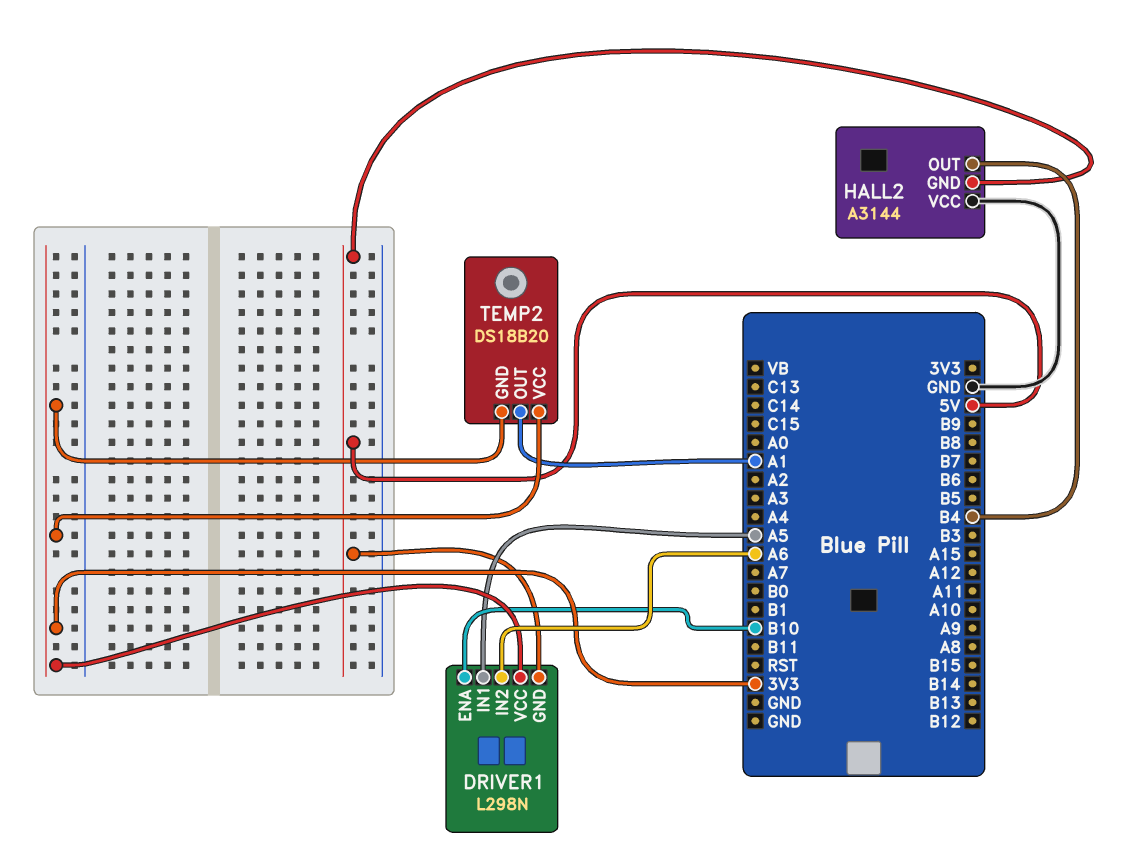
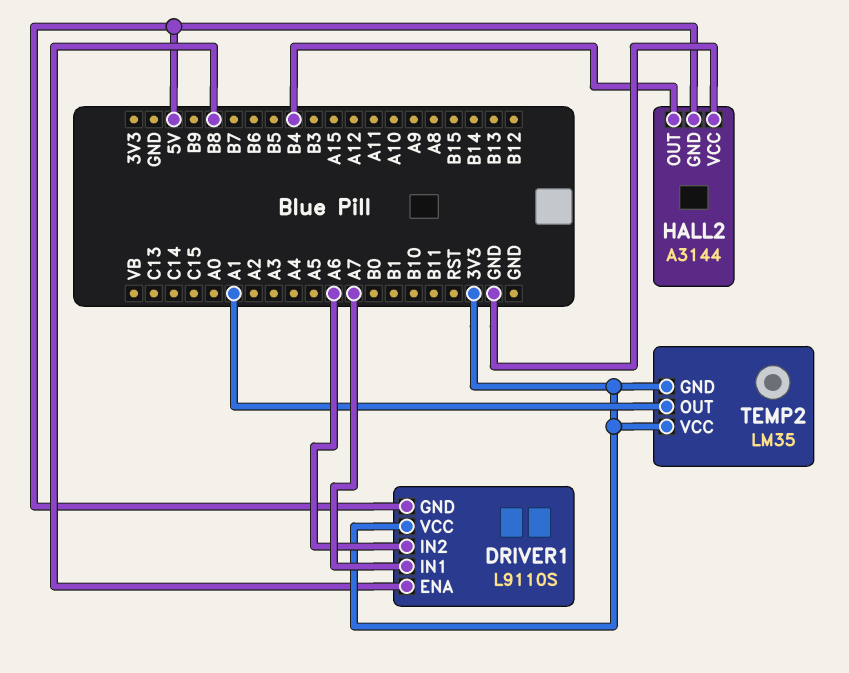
DRIVER1: L298N -> L9110S
DRIVER1 pin ENA: B10 -> B8
DRIVER1 pin IN1: A5 -> A7
TEMP2: DS18B20 -> LM35

